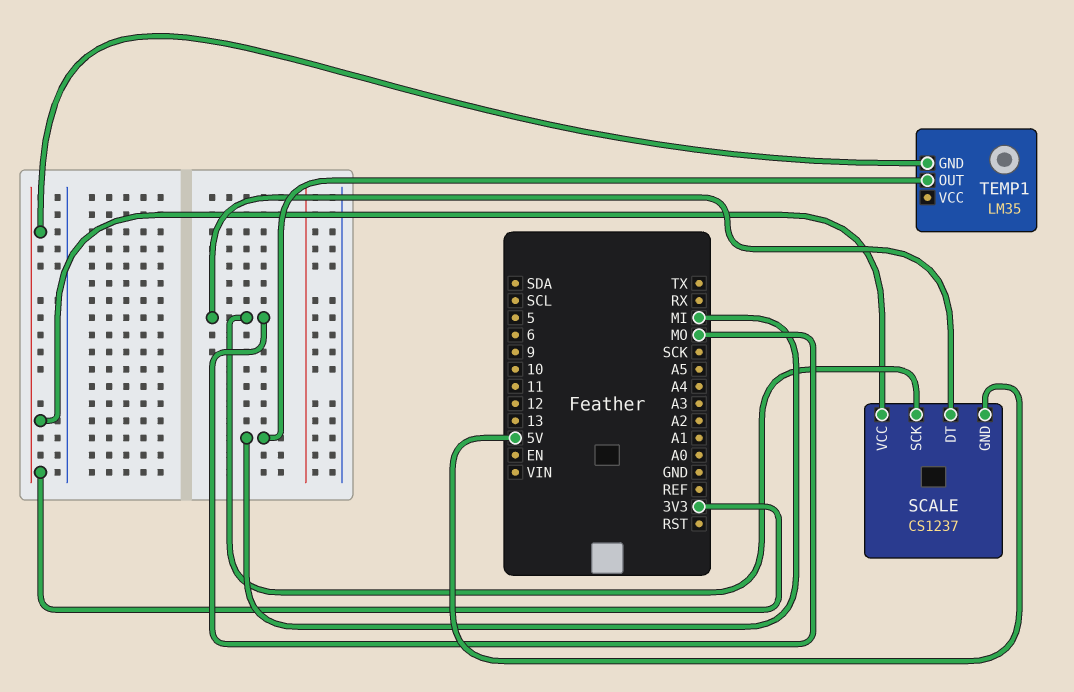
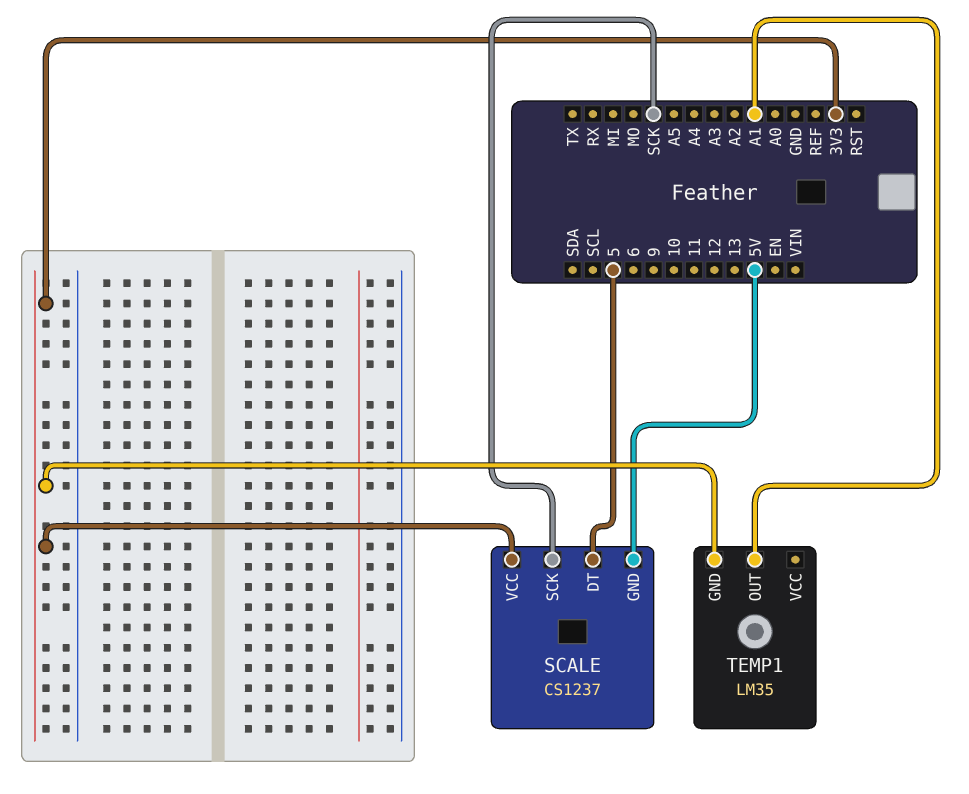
SCALE pin DT: MO -> 5
SCALE pin SCK: MO -> SCK
TEMP1 pin OUT: MI -> A1

